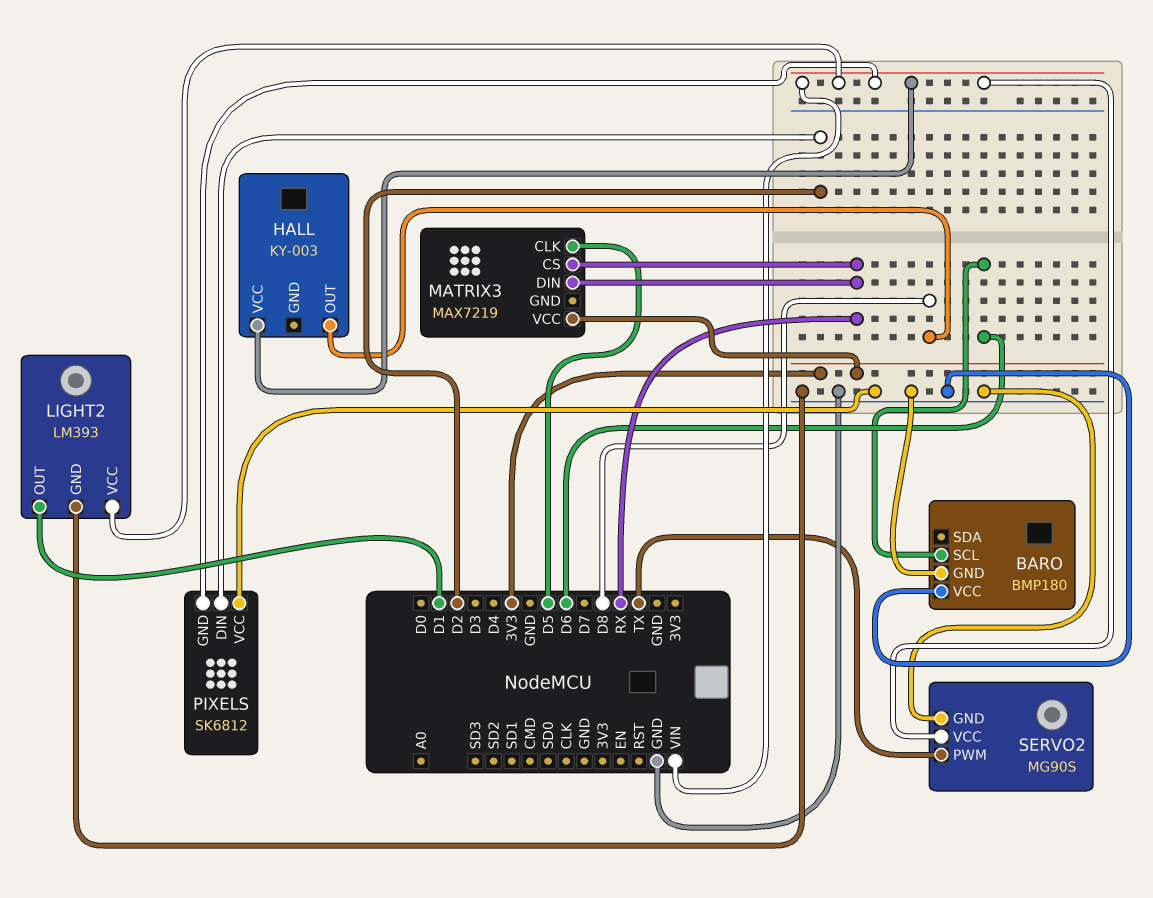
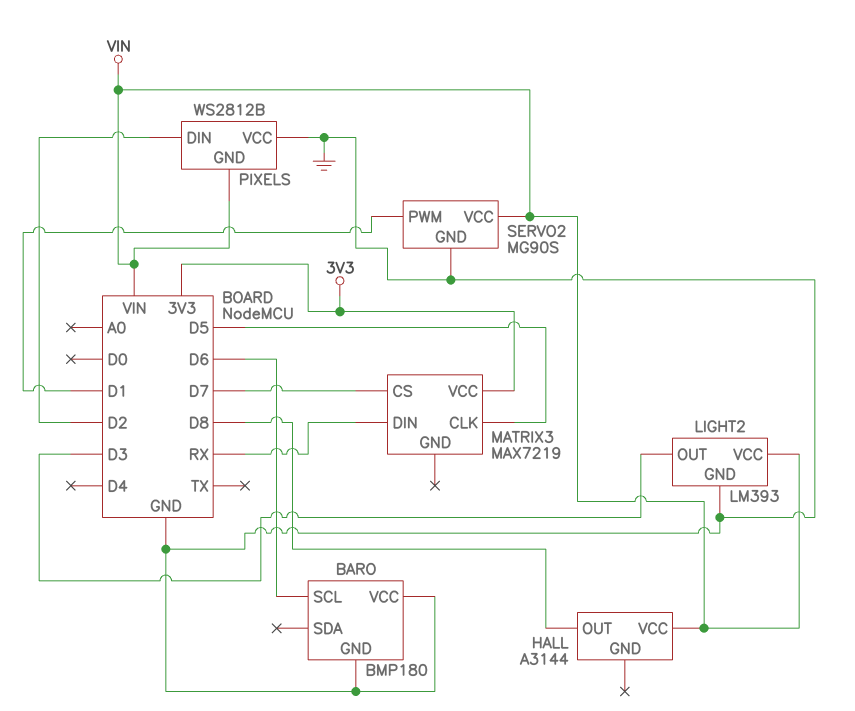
HALL: KY-003 -> A3144
LIGHT2 pin OUT: D1 -> D3
MATRIX3 pin CS: RX -> D7
PIXELS: SK6812 -> WS2812B
SERVO2 pin PWM: TX -> D1

